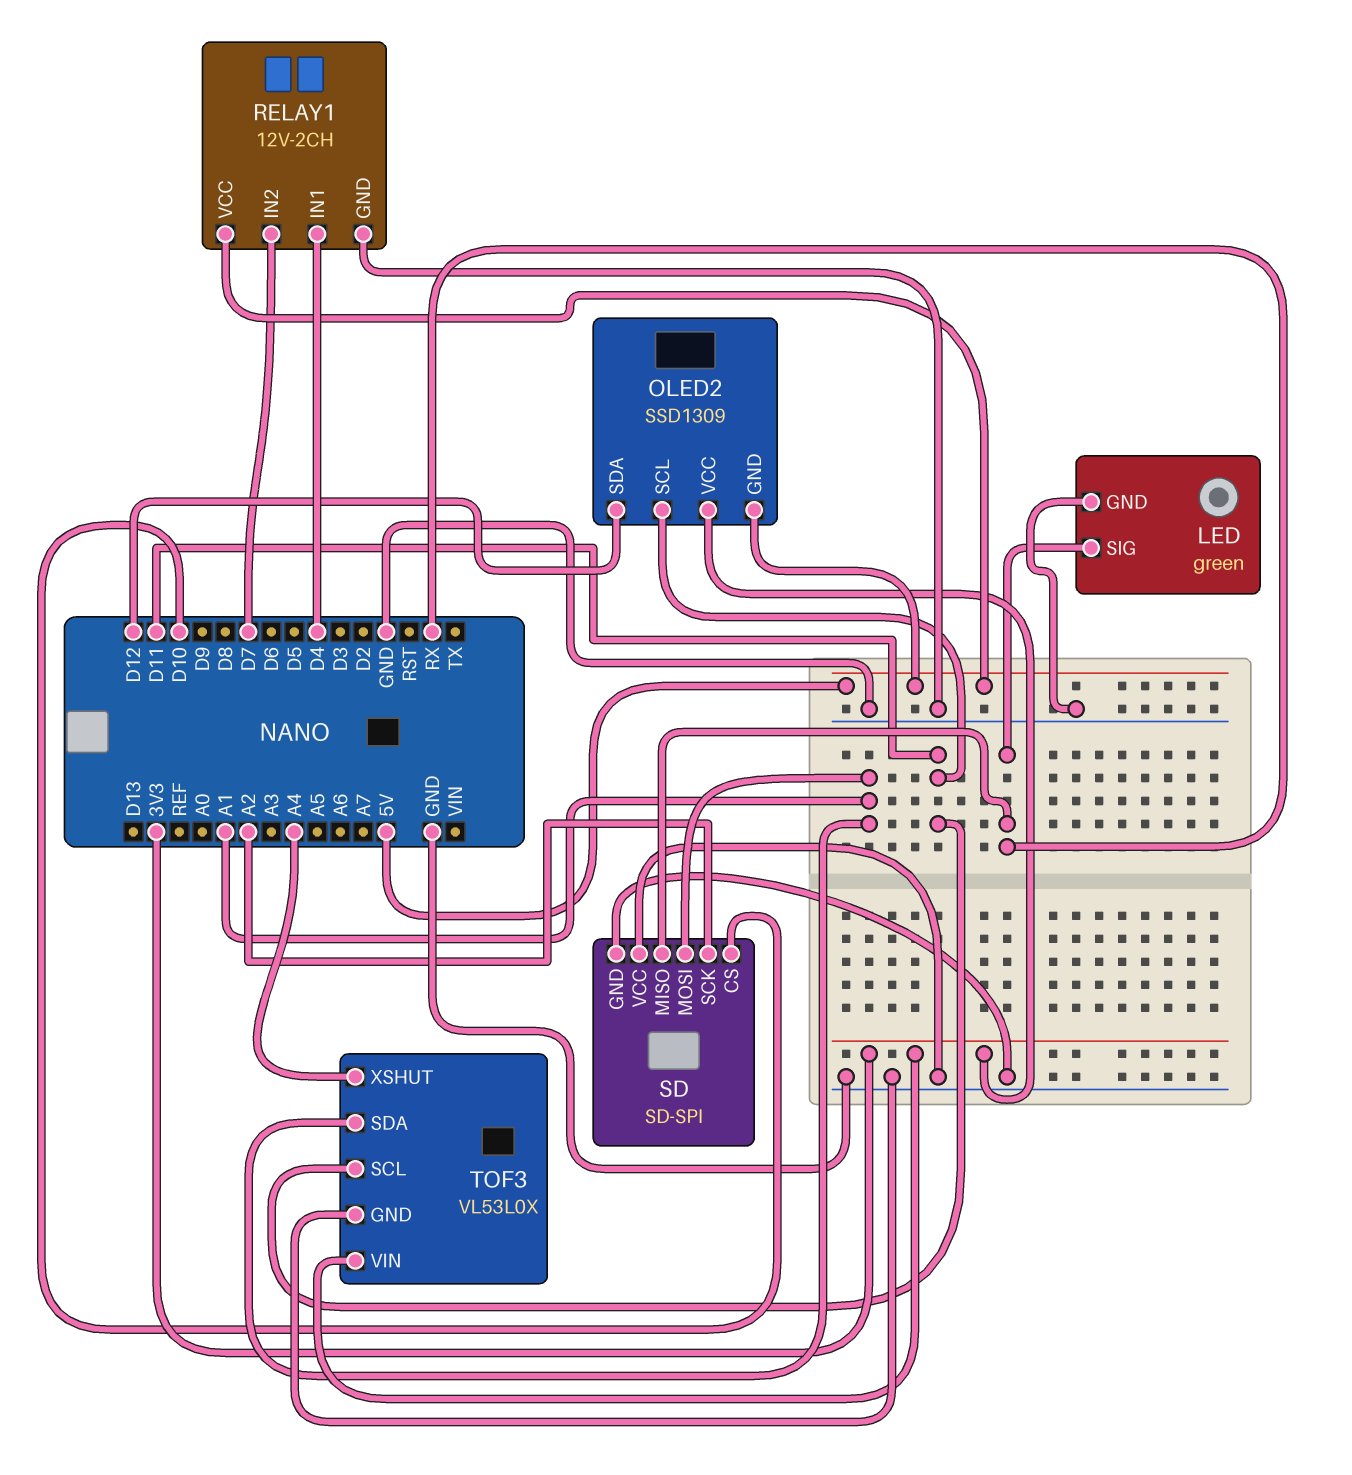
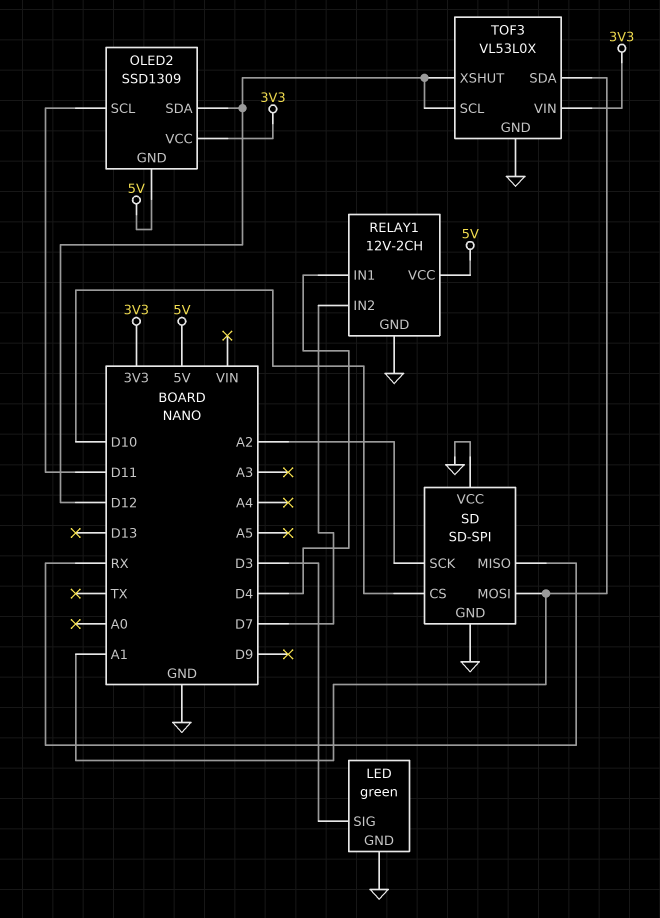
LED pin SIG: RX -> D3
TOF3 pin SCL: D11 -> D12
TOF3 pin XSHUT: A4 -> D12

